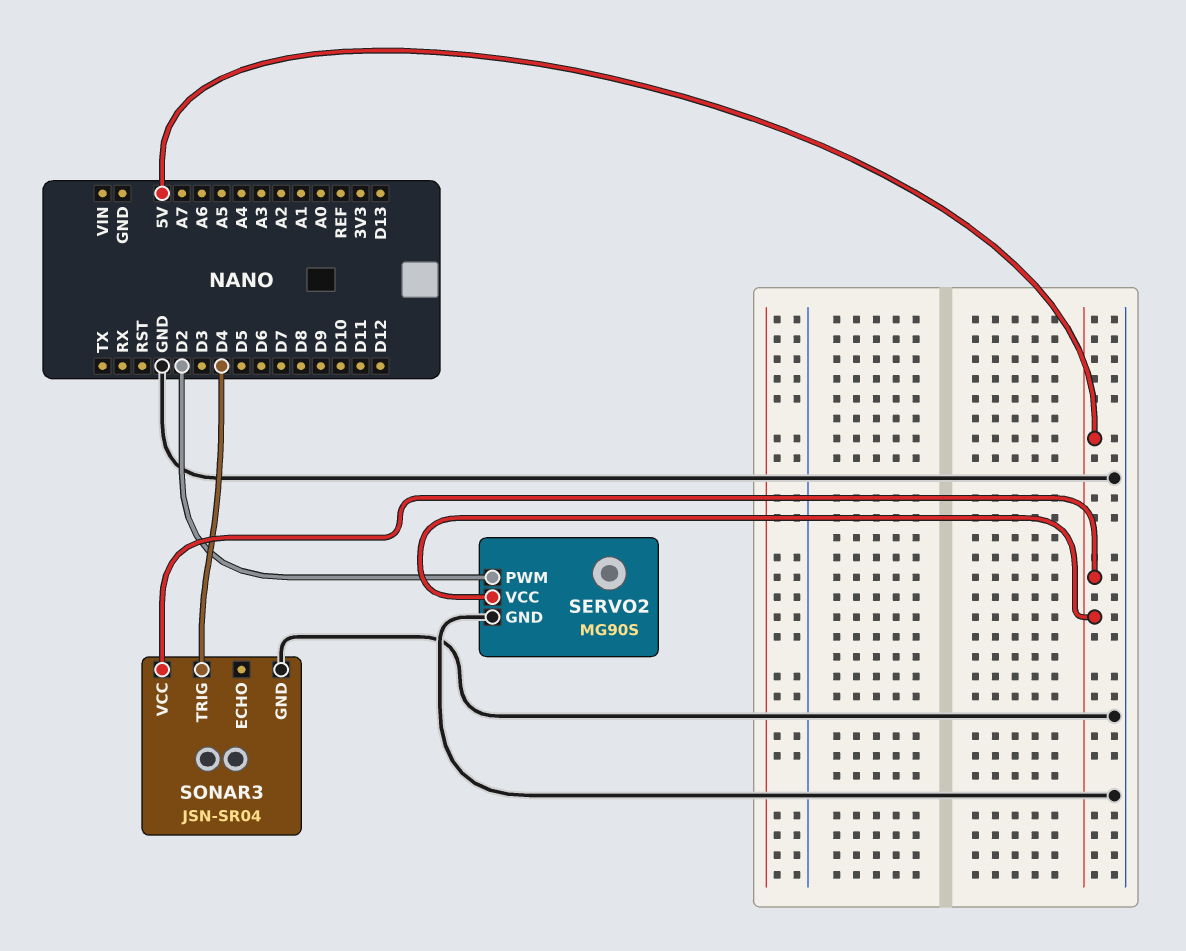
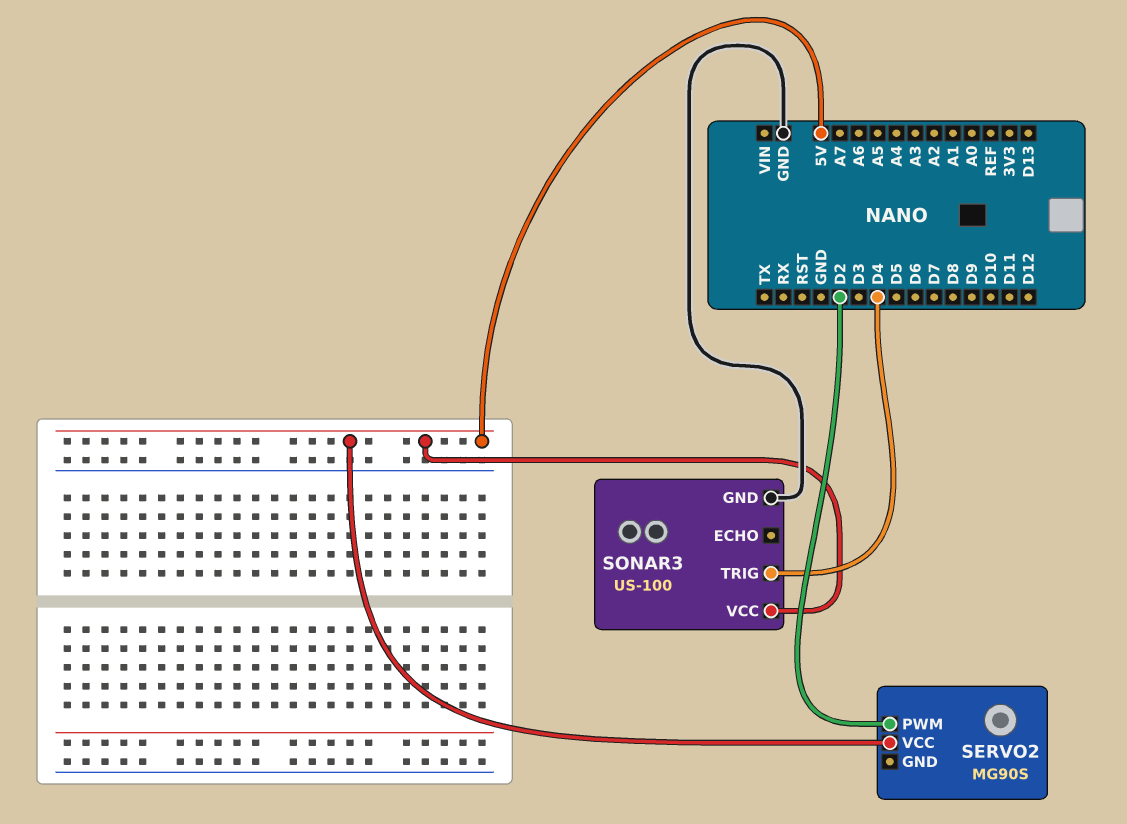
SERVO2 pin GND: GND -> none
SONAR3: JSN-SR04 -> US-100

